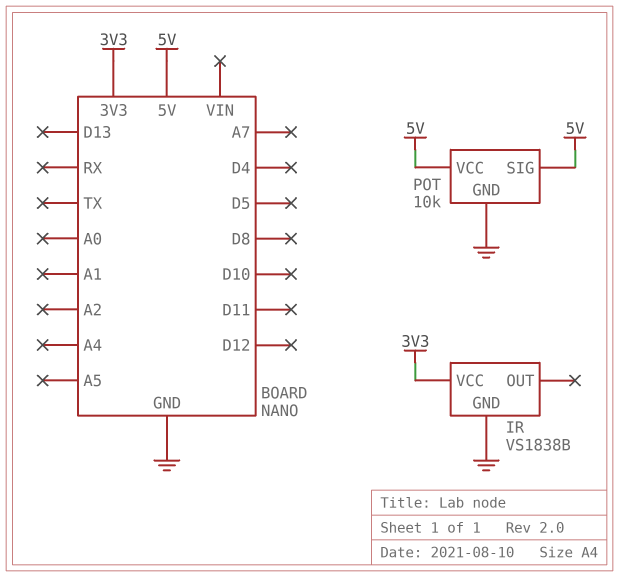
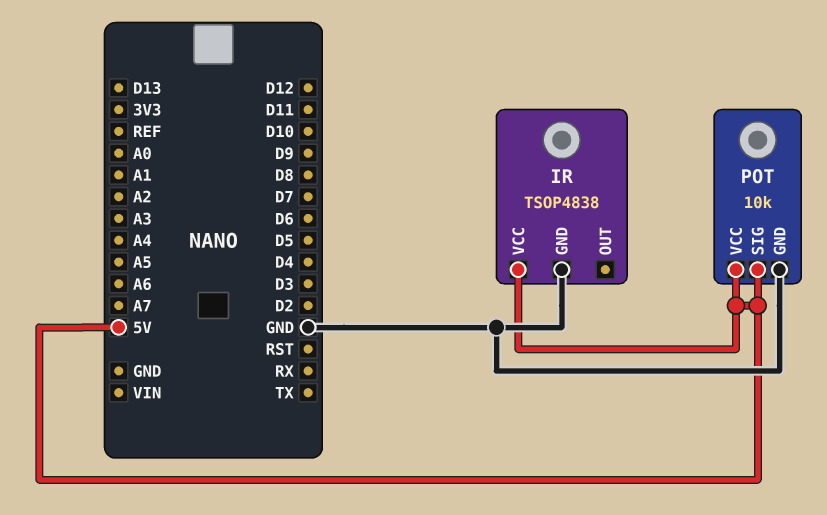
IR: VS1838B -> TSOP4838
IR pin VCC: 3V3 -> 5V

